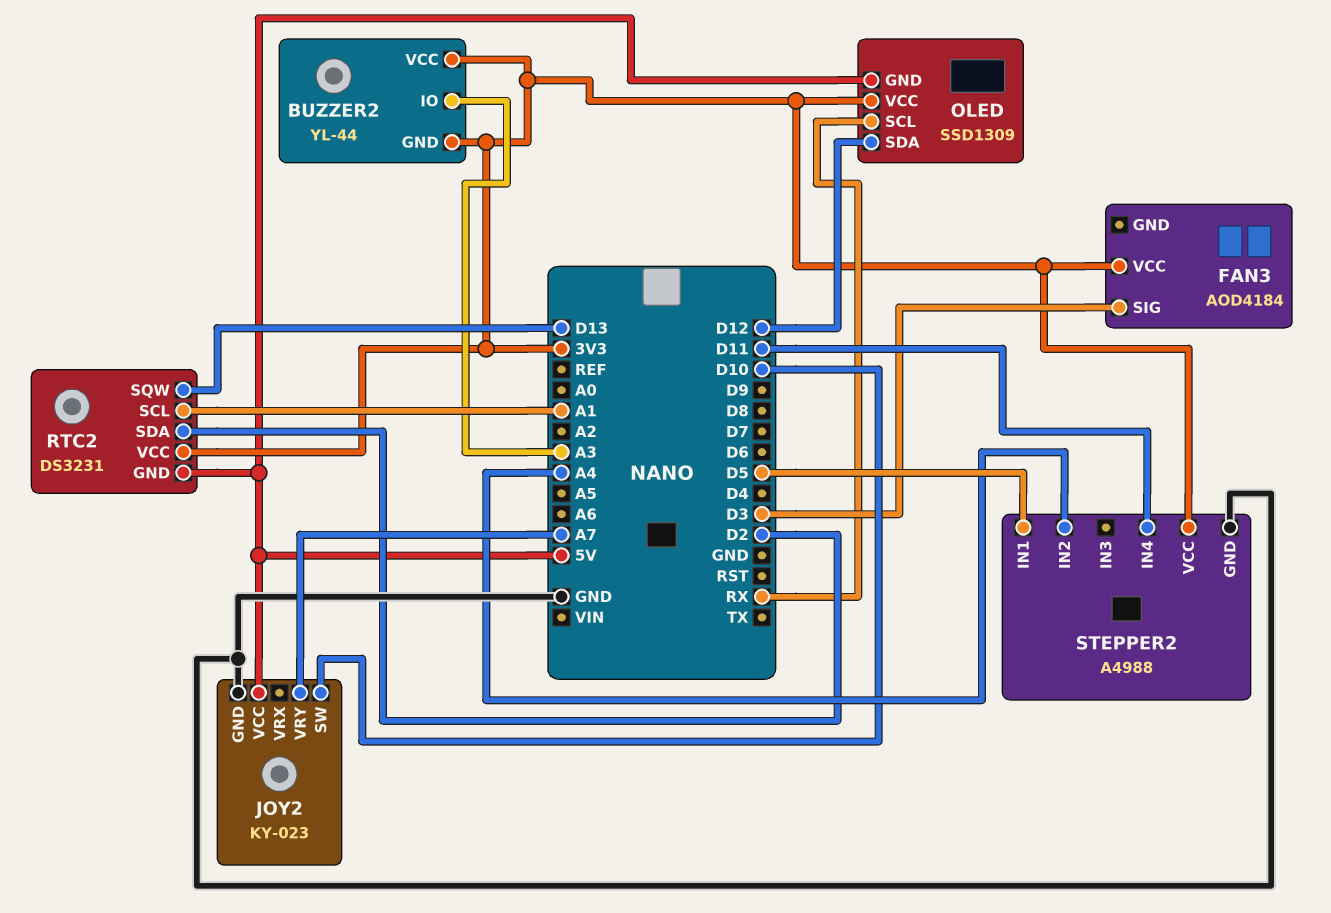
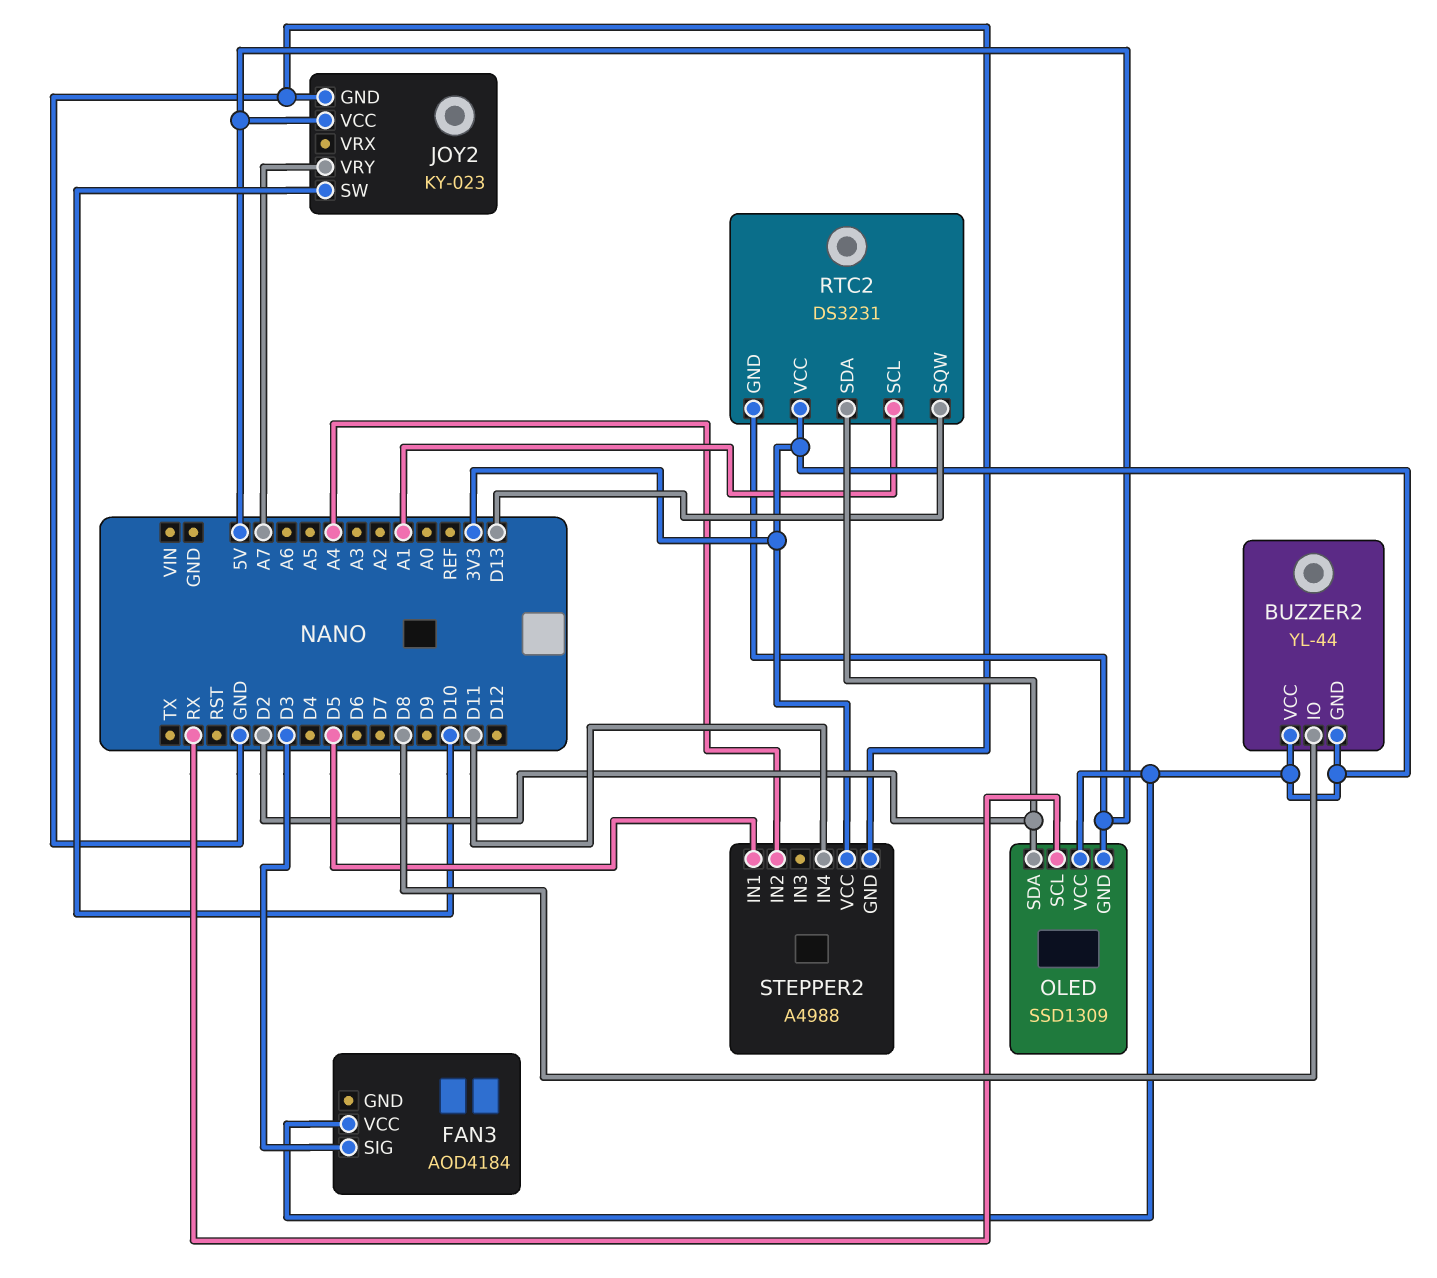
BUZZER2 pin IO: A3 -> D8
OLED pin SDA: D12 -> D2

